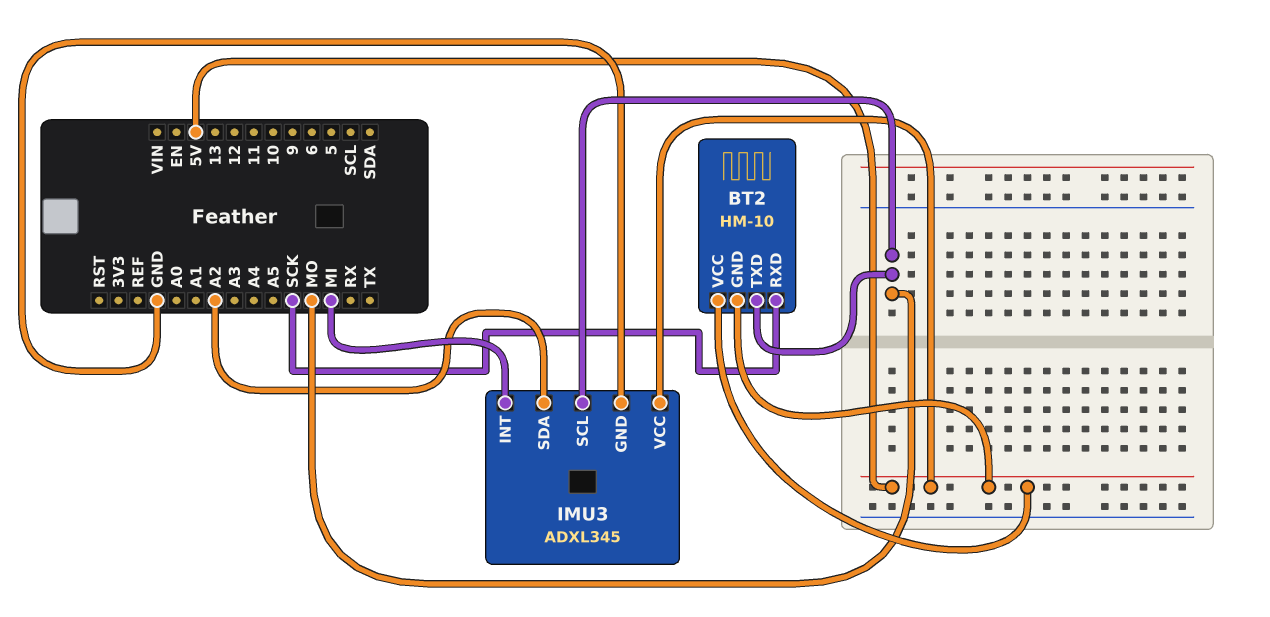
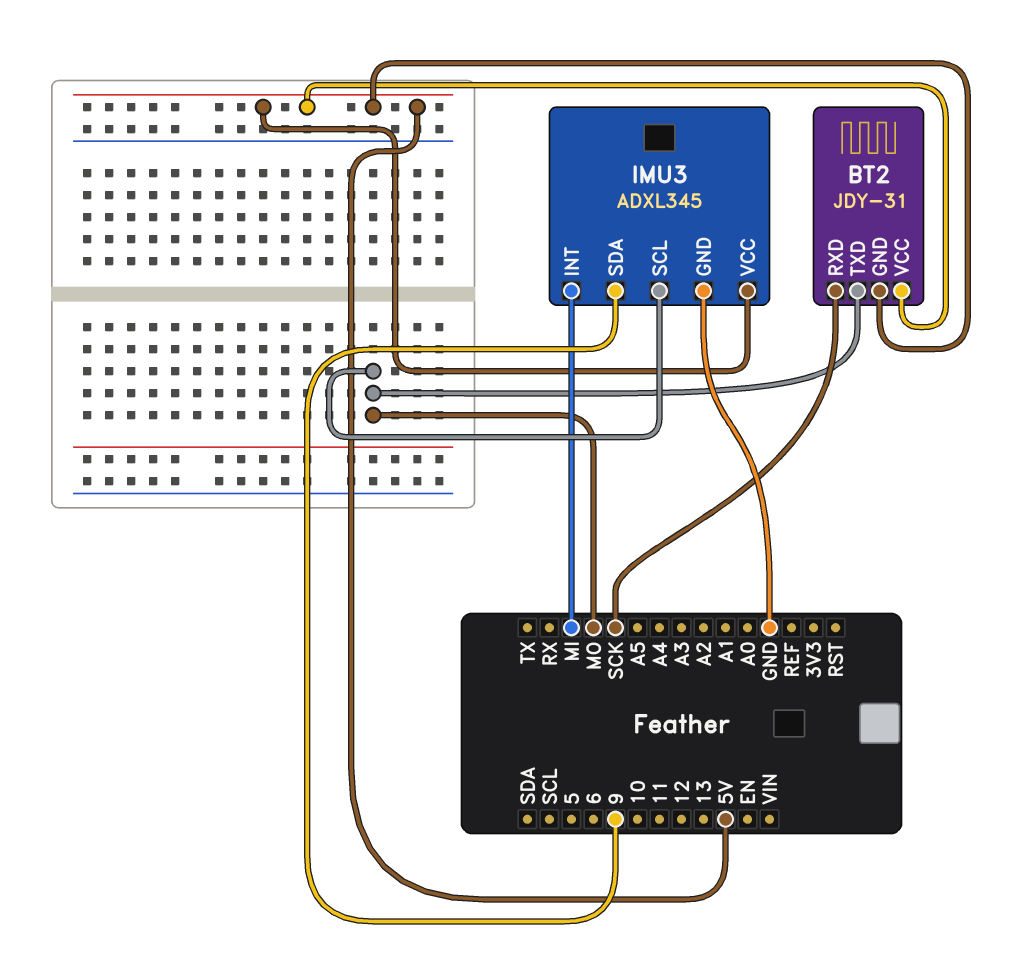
BT2: HM-10 -> JDY-31
IMU3 pin SDA: A2 -> 9

